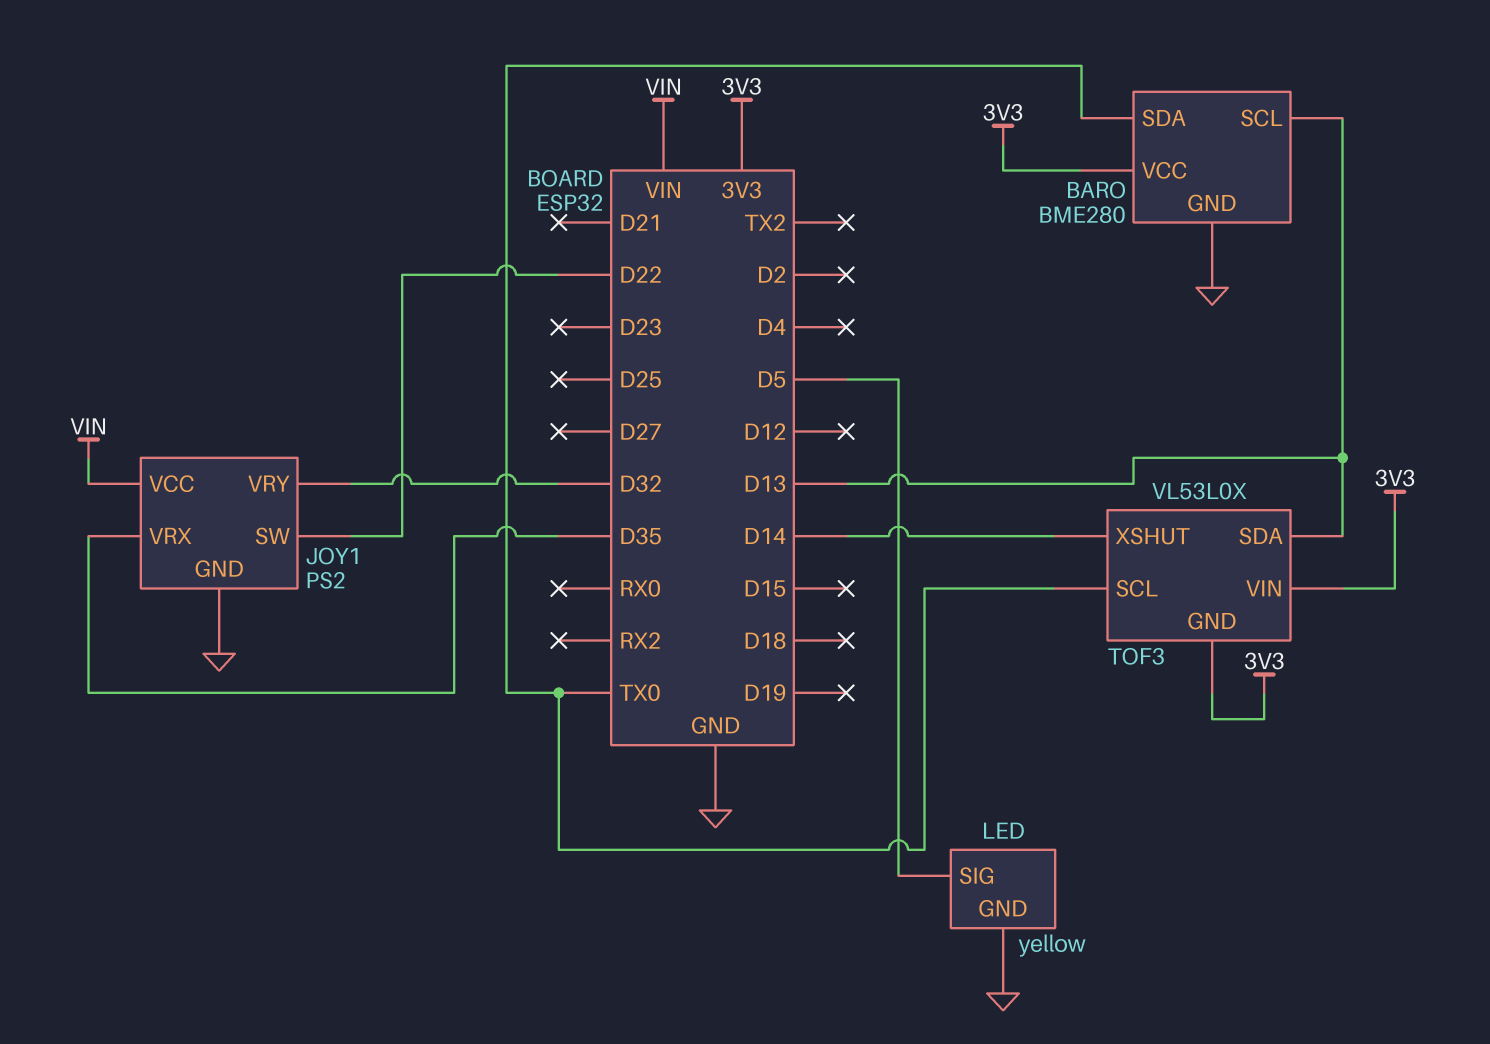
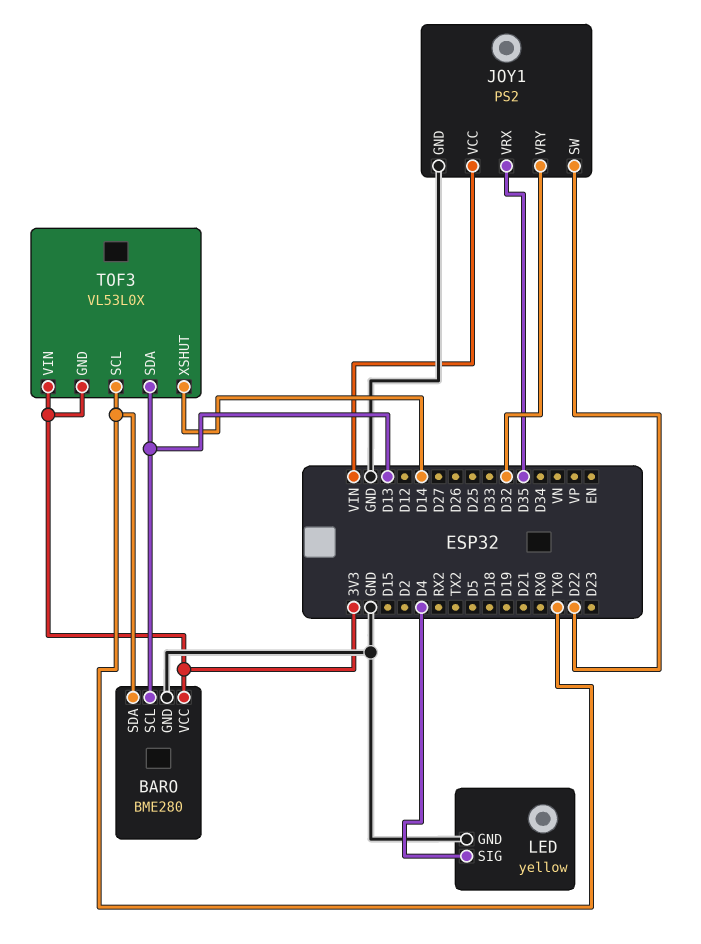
LED pin SIG: D5 -> D4

